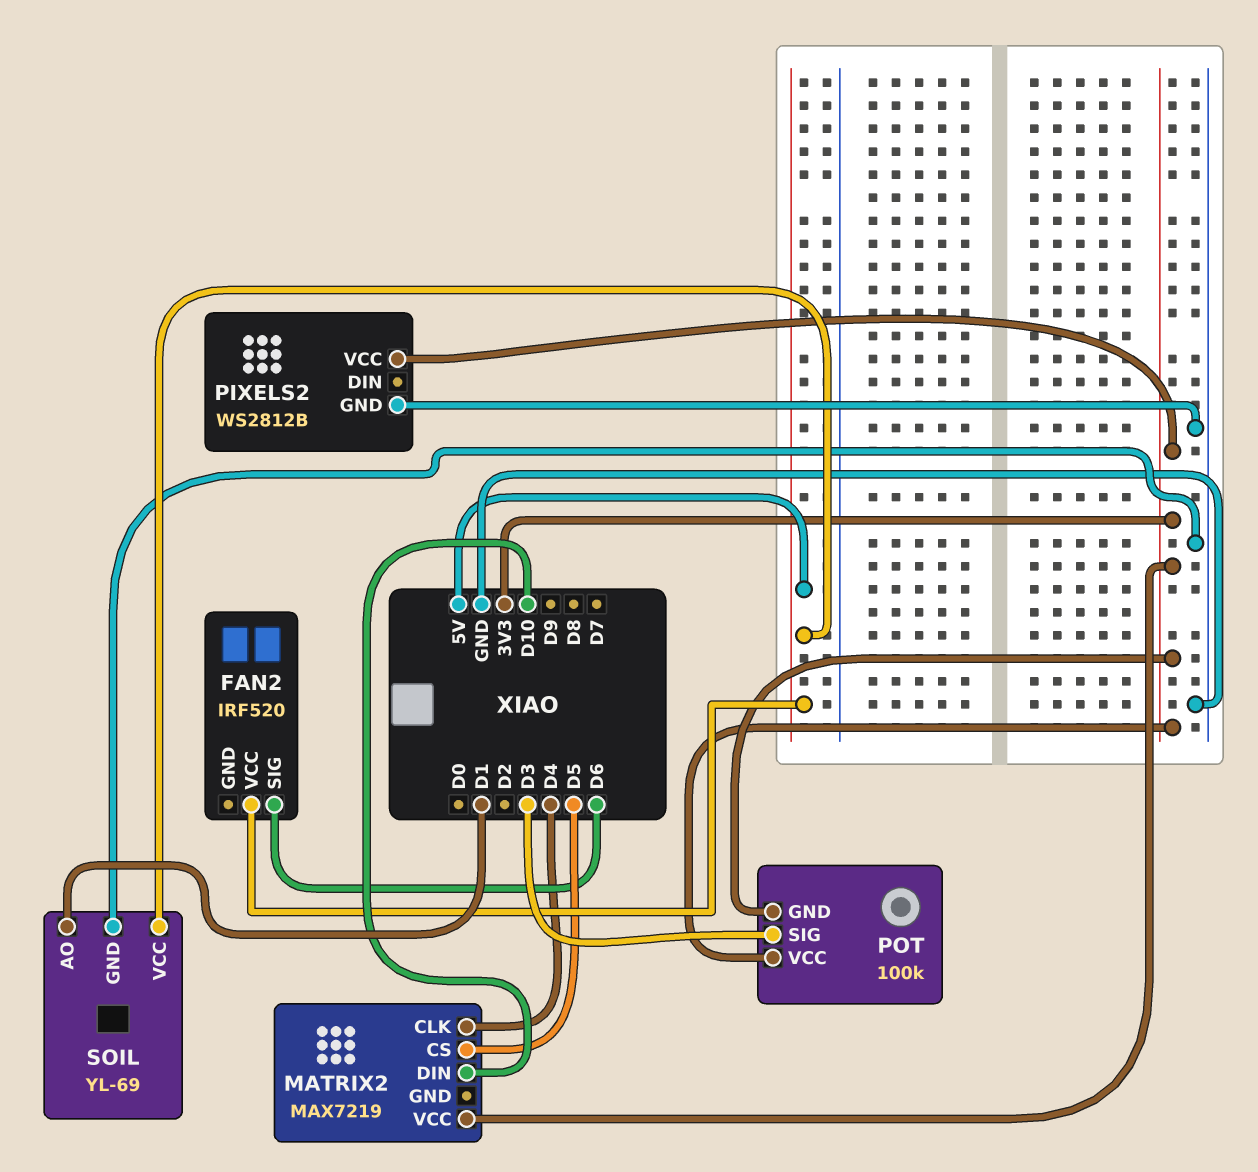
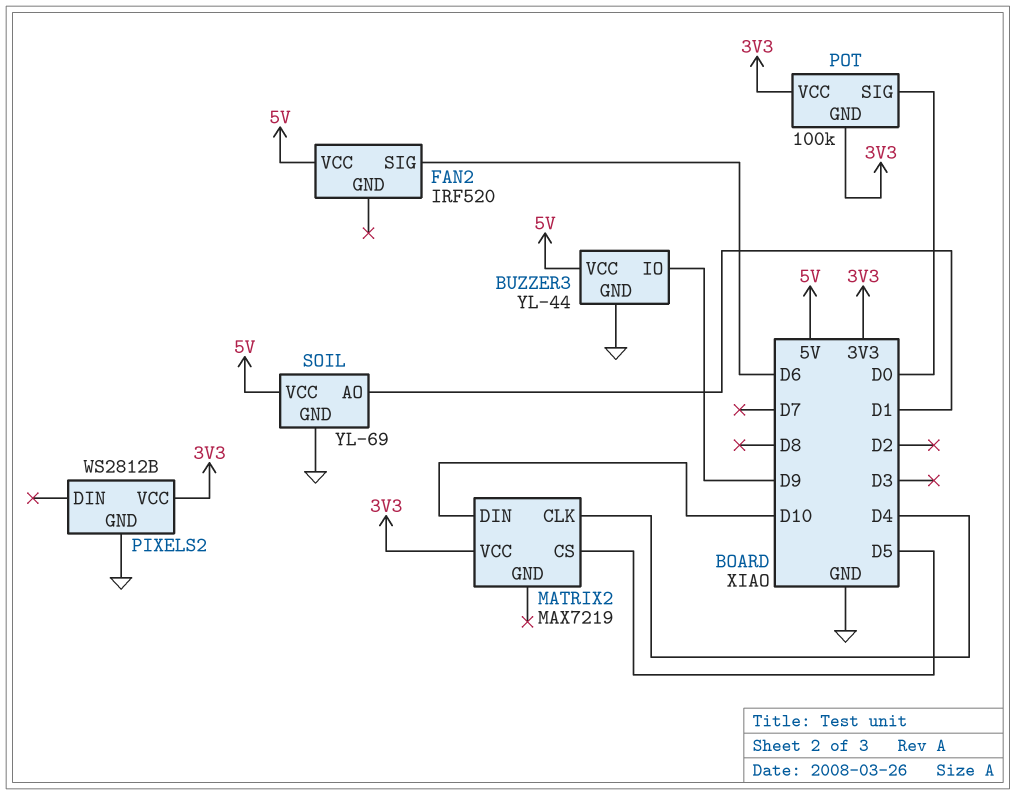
BUZZER3: none -> YL-44
BUZZER3 pin GND: none -> GND
BUZZER3 pin IO: none -> D9
BUZZER3 pin VCC: none -> 5V
POT pin SIG: D3 -> D0

